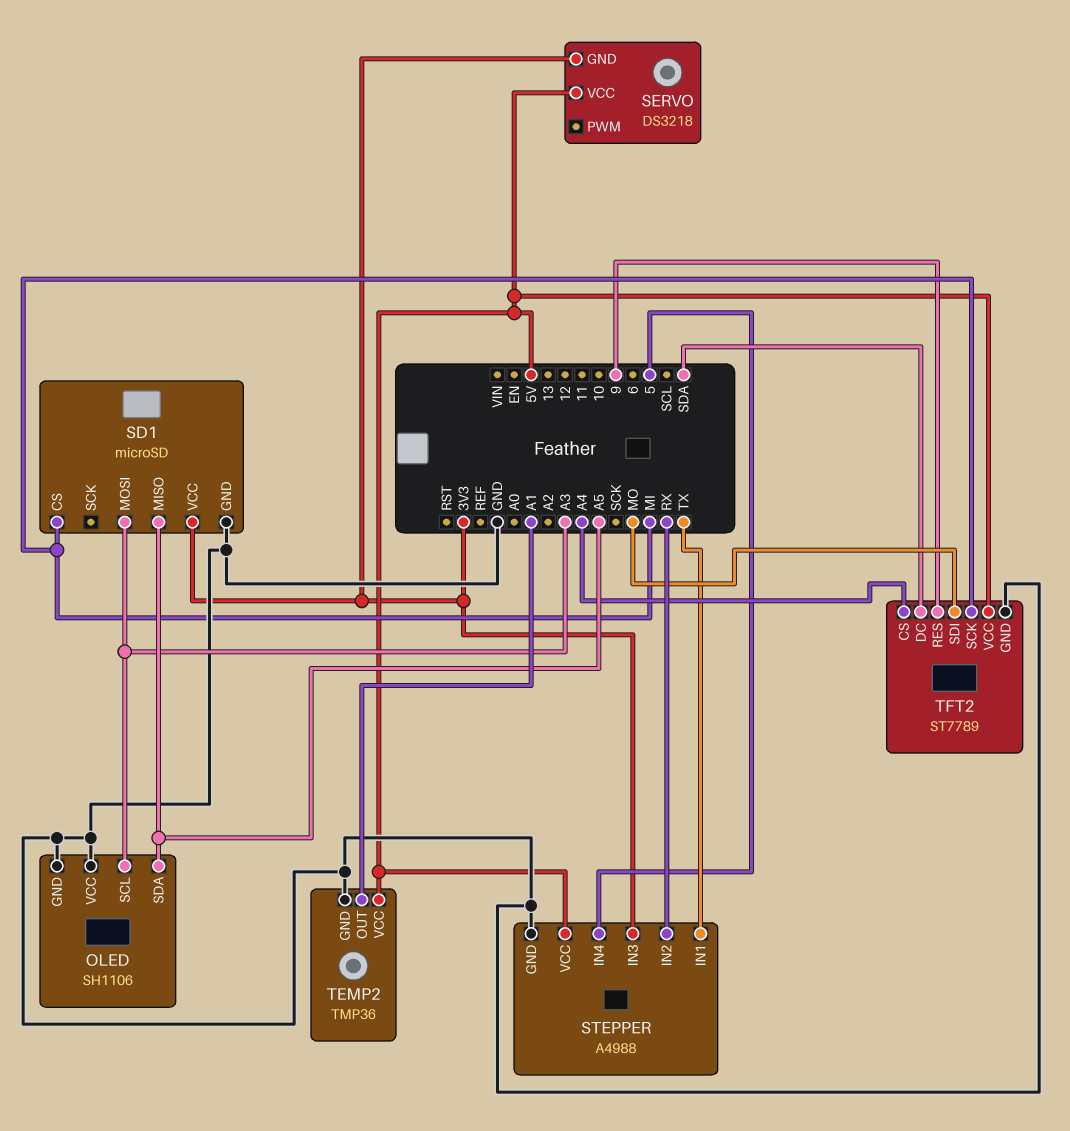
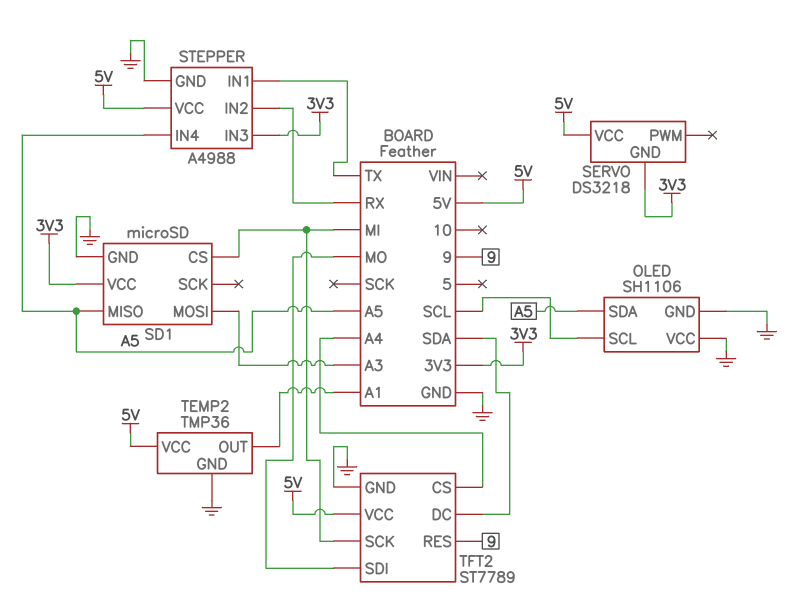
OLED pin SCL: A3 -> SCL
STEPPER pin IN4: 5 -> A5

